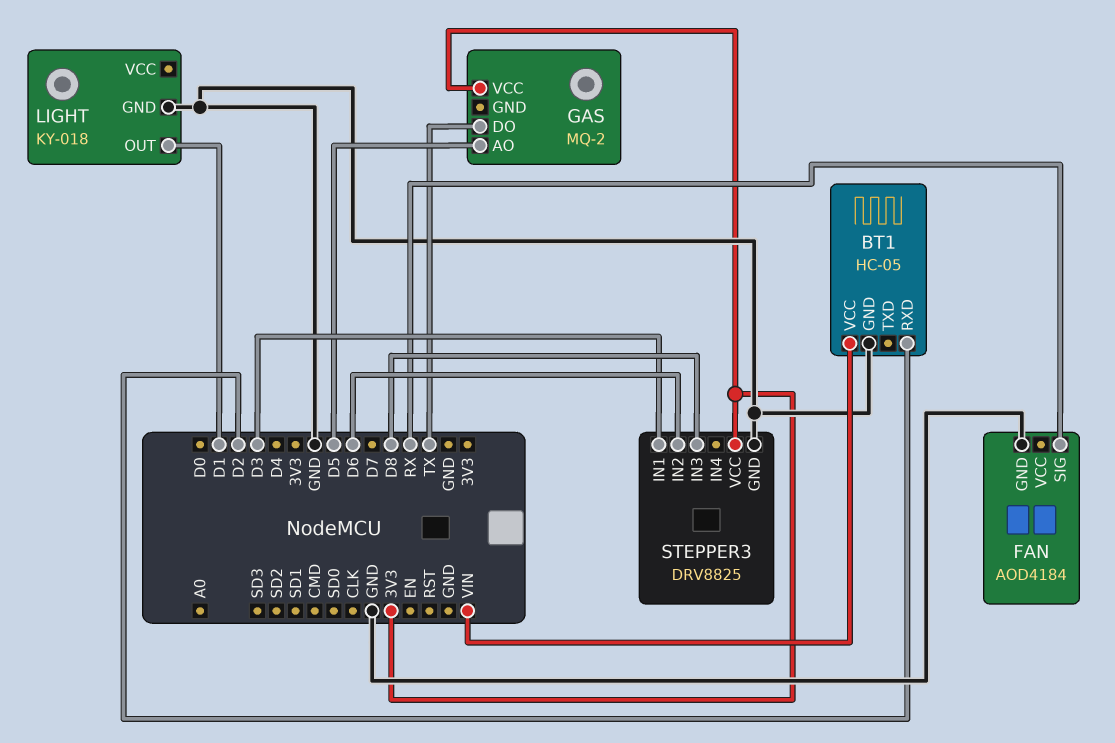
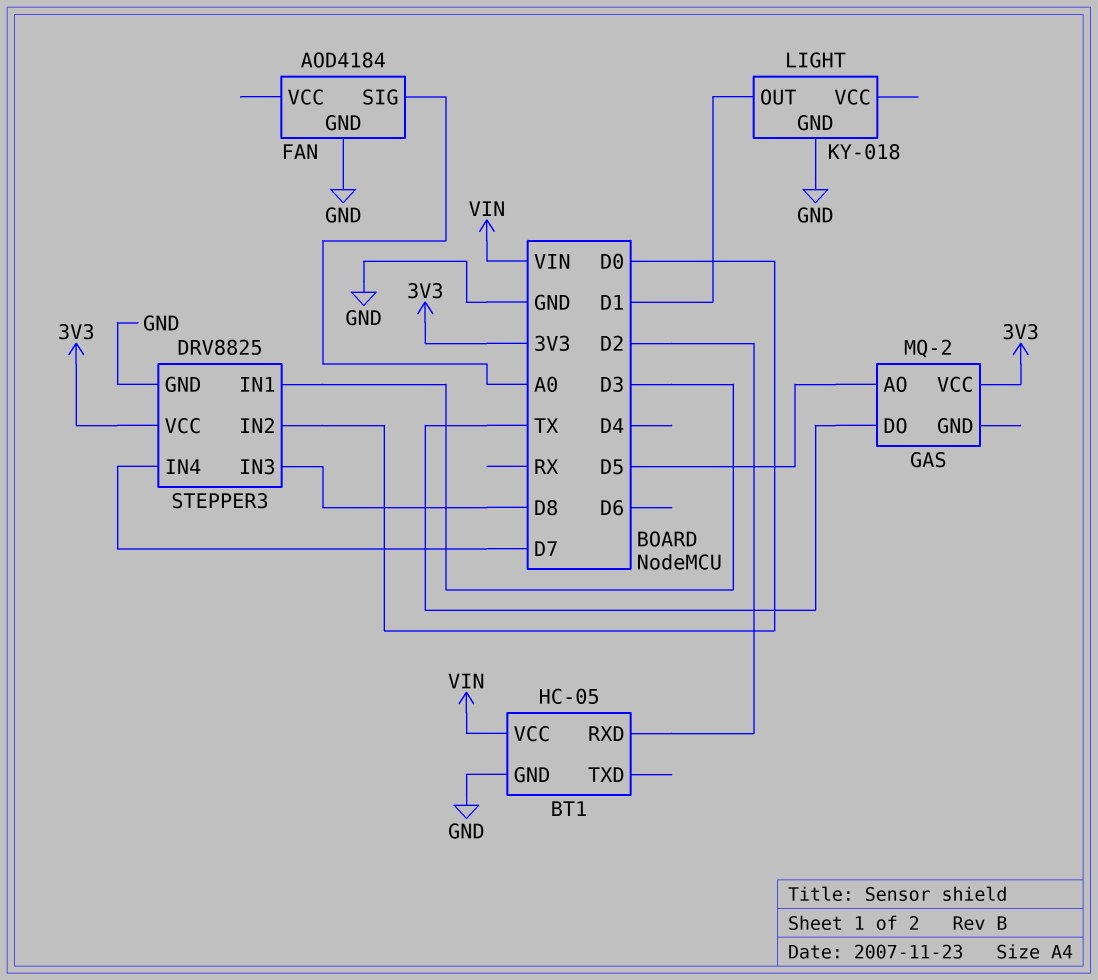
FAN pin SIG: RX -> A0
STEPPER3 pin IN2: D6 -> D0
STEPPER3 pin IN4: none -> D7

